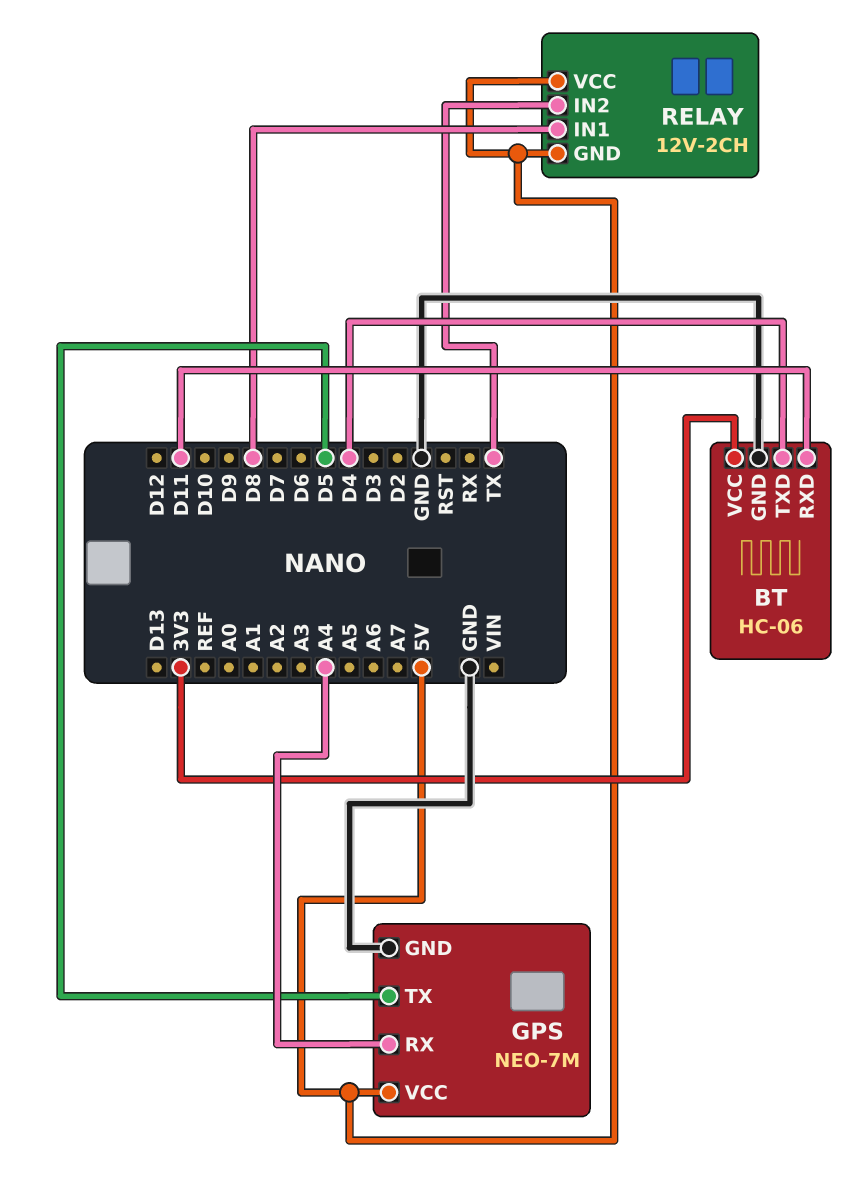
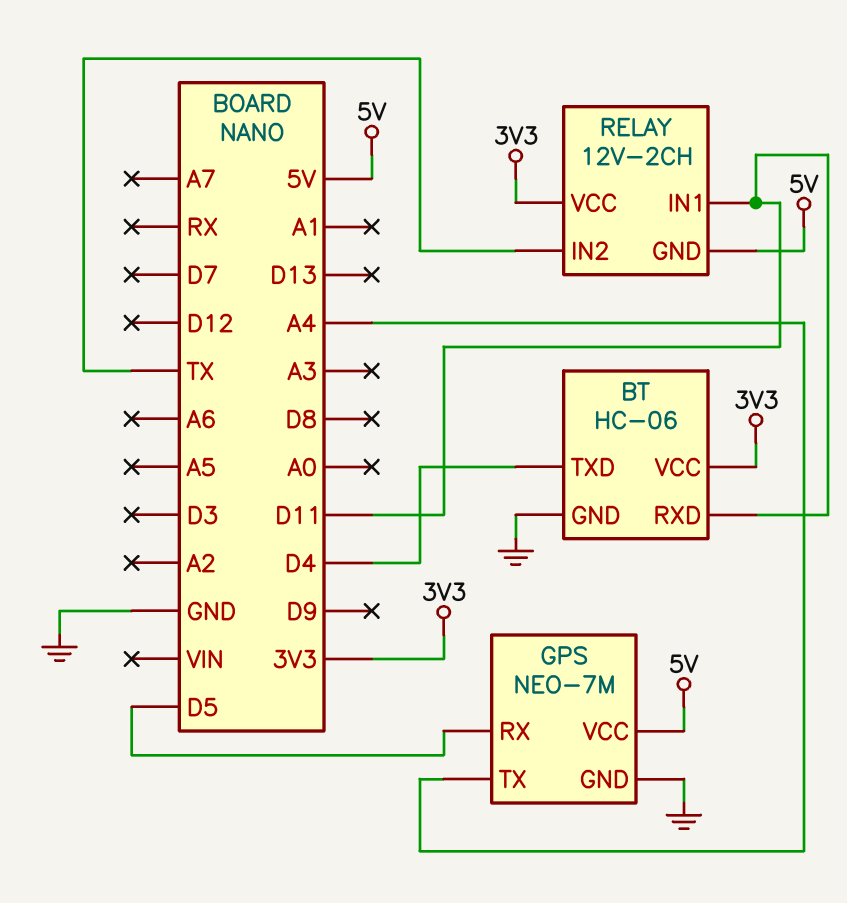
GPS pin RX: A4 -> D5
GPS pin TX: D5 -> A4
RELAY pin IN1: D8 -> D11
RELAY pin VCC: 5V -> 3V3

